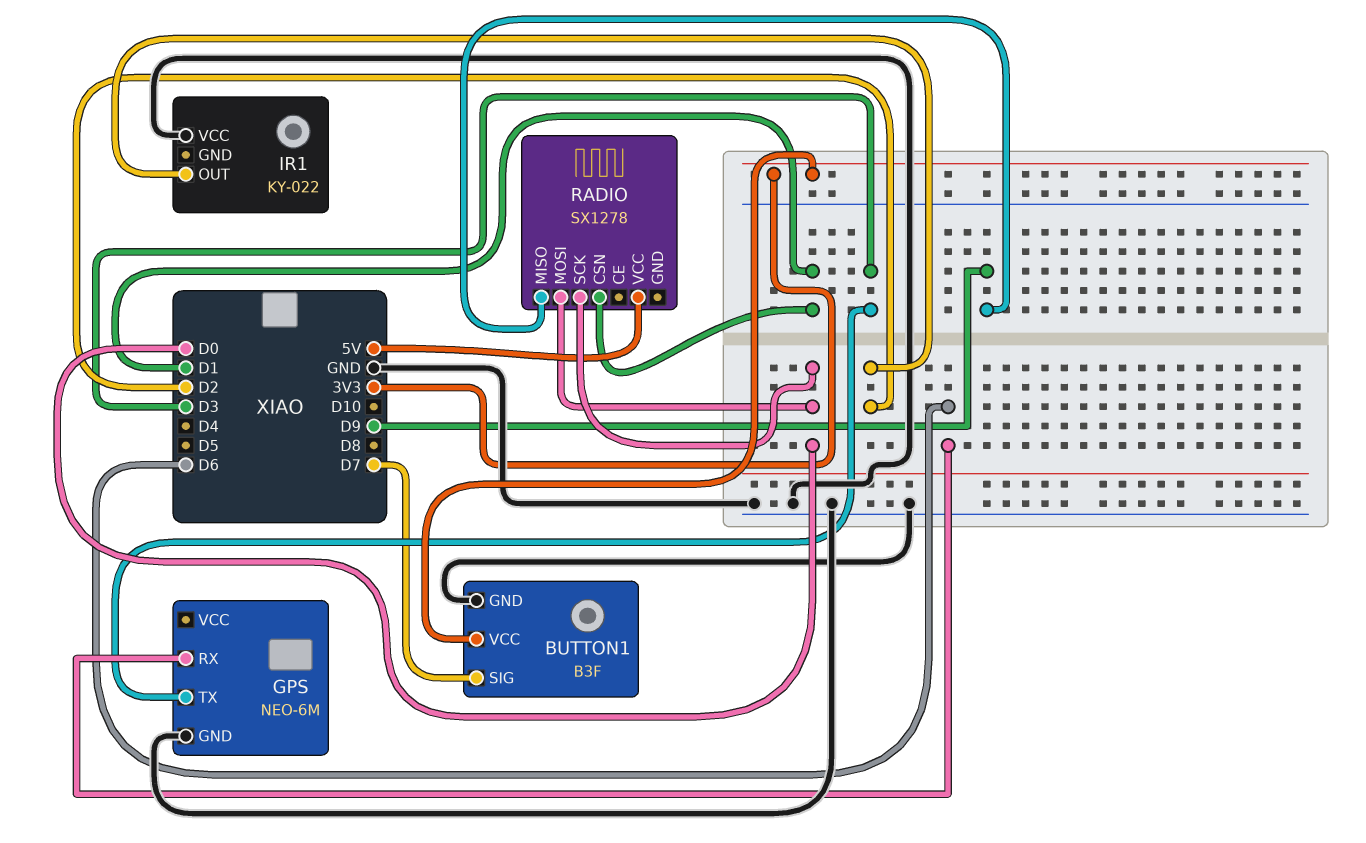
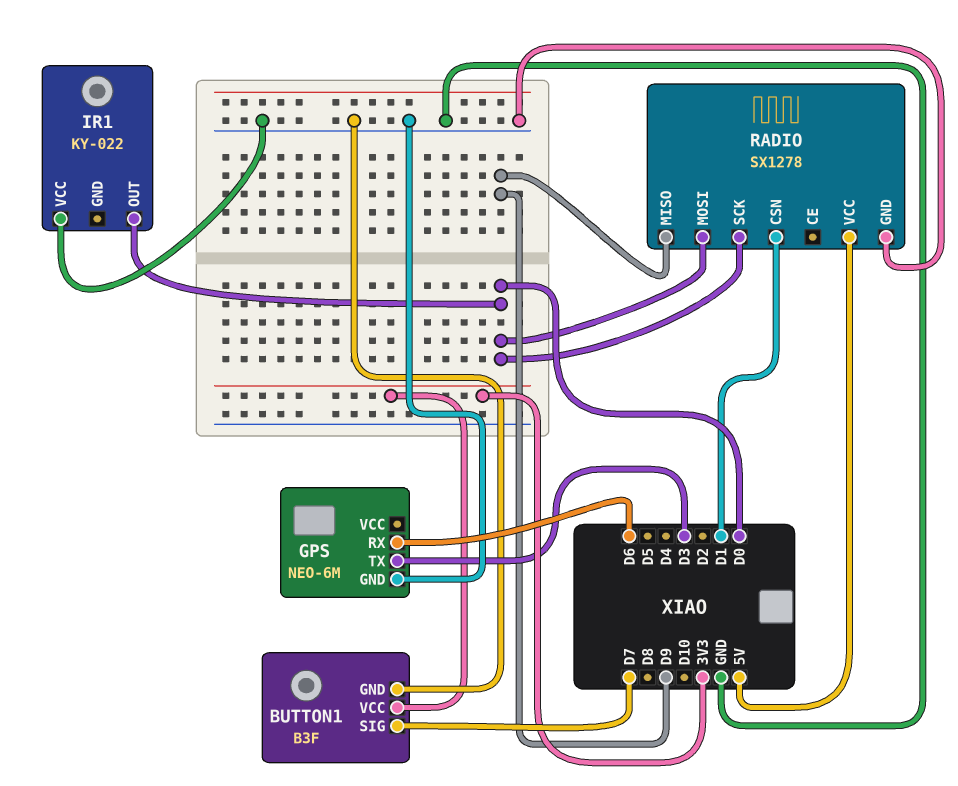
IR1 pin OUT: D2 -> D0
RADIO pin GND: none -> GND

